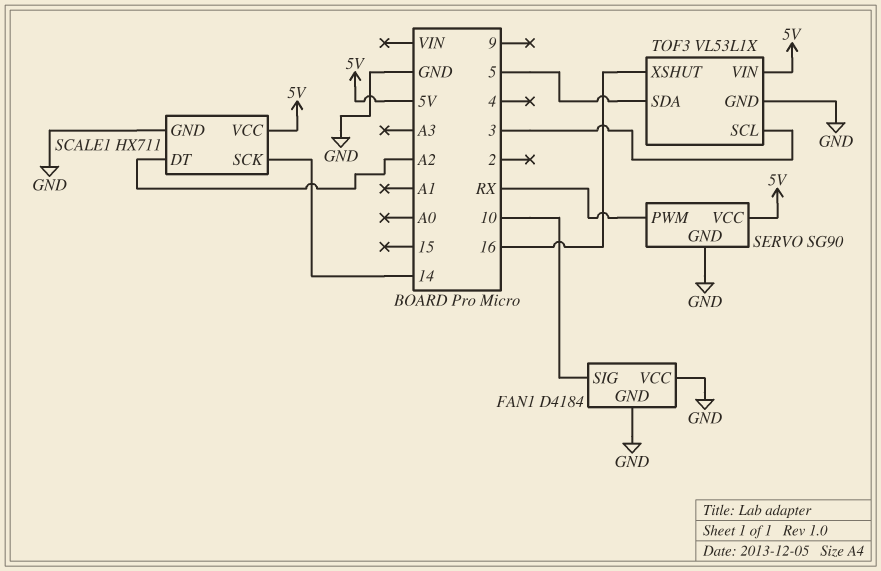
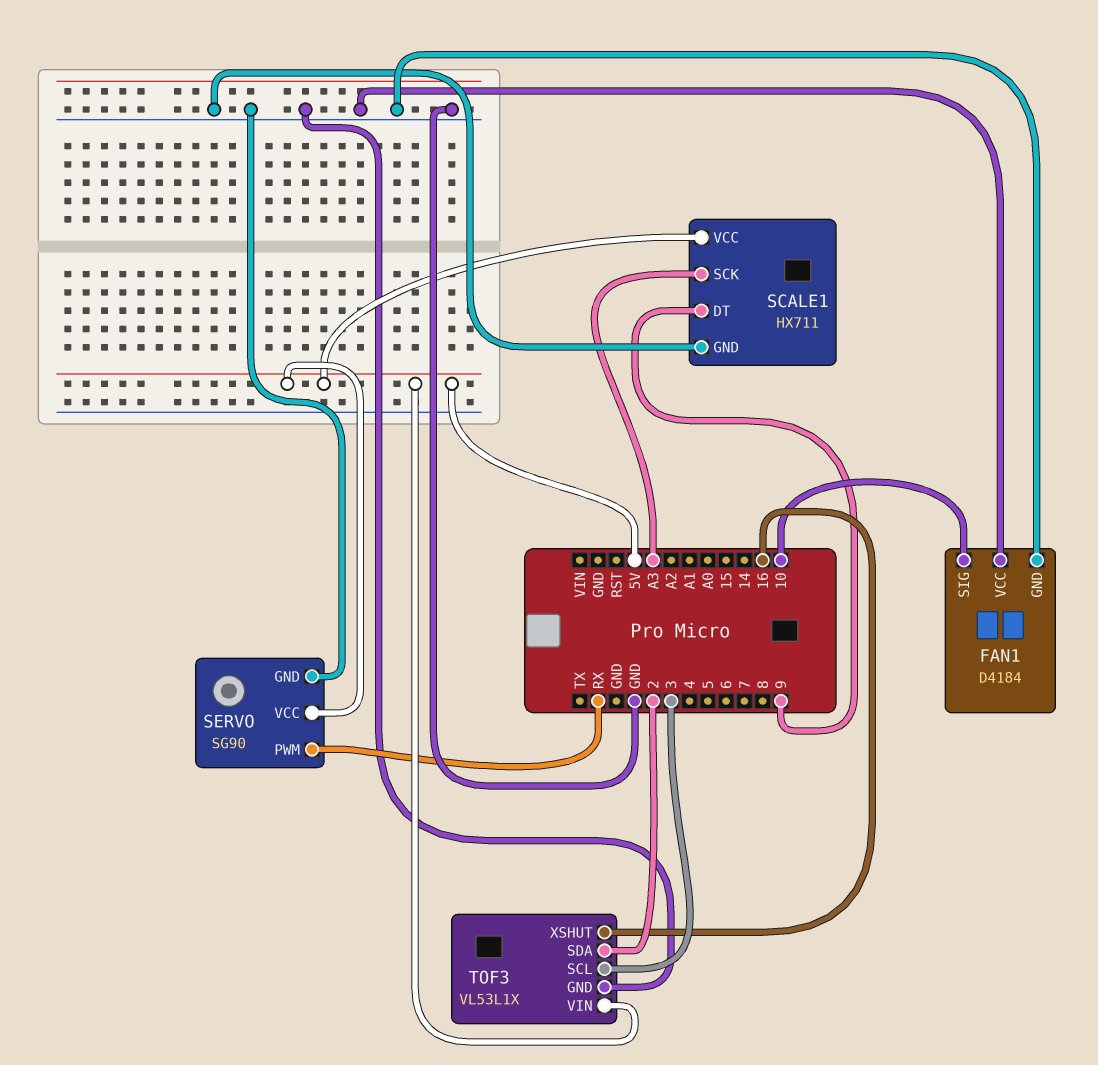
SCALE1 pin DT: A2 -> 9
SCALE1 pin SCK: 14 -> A3
TOF3 pin SDA: 5 -> 2

